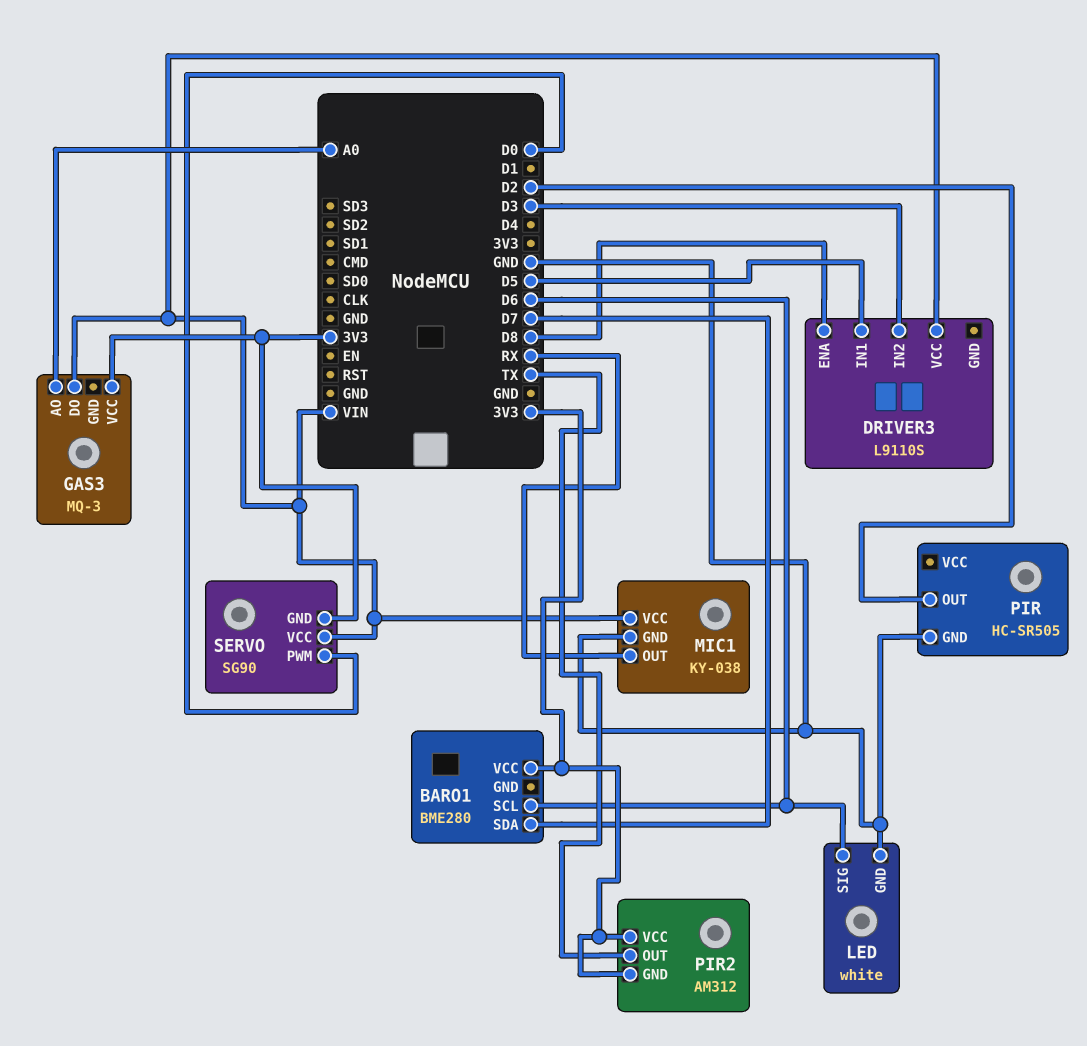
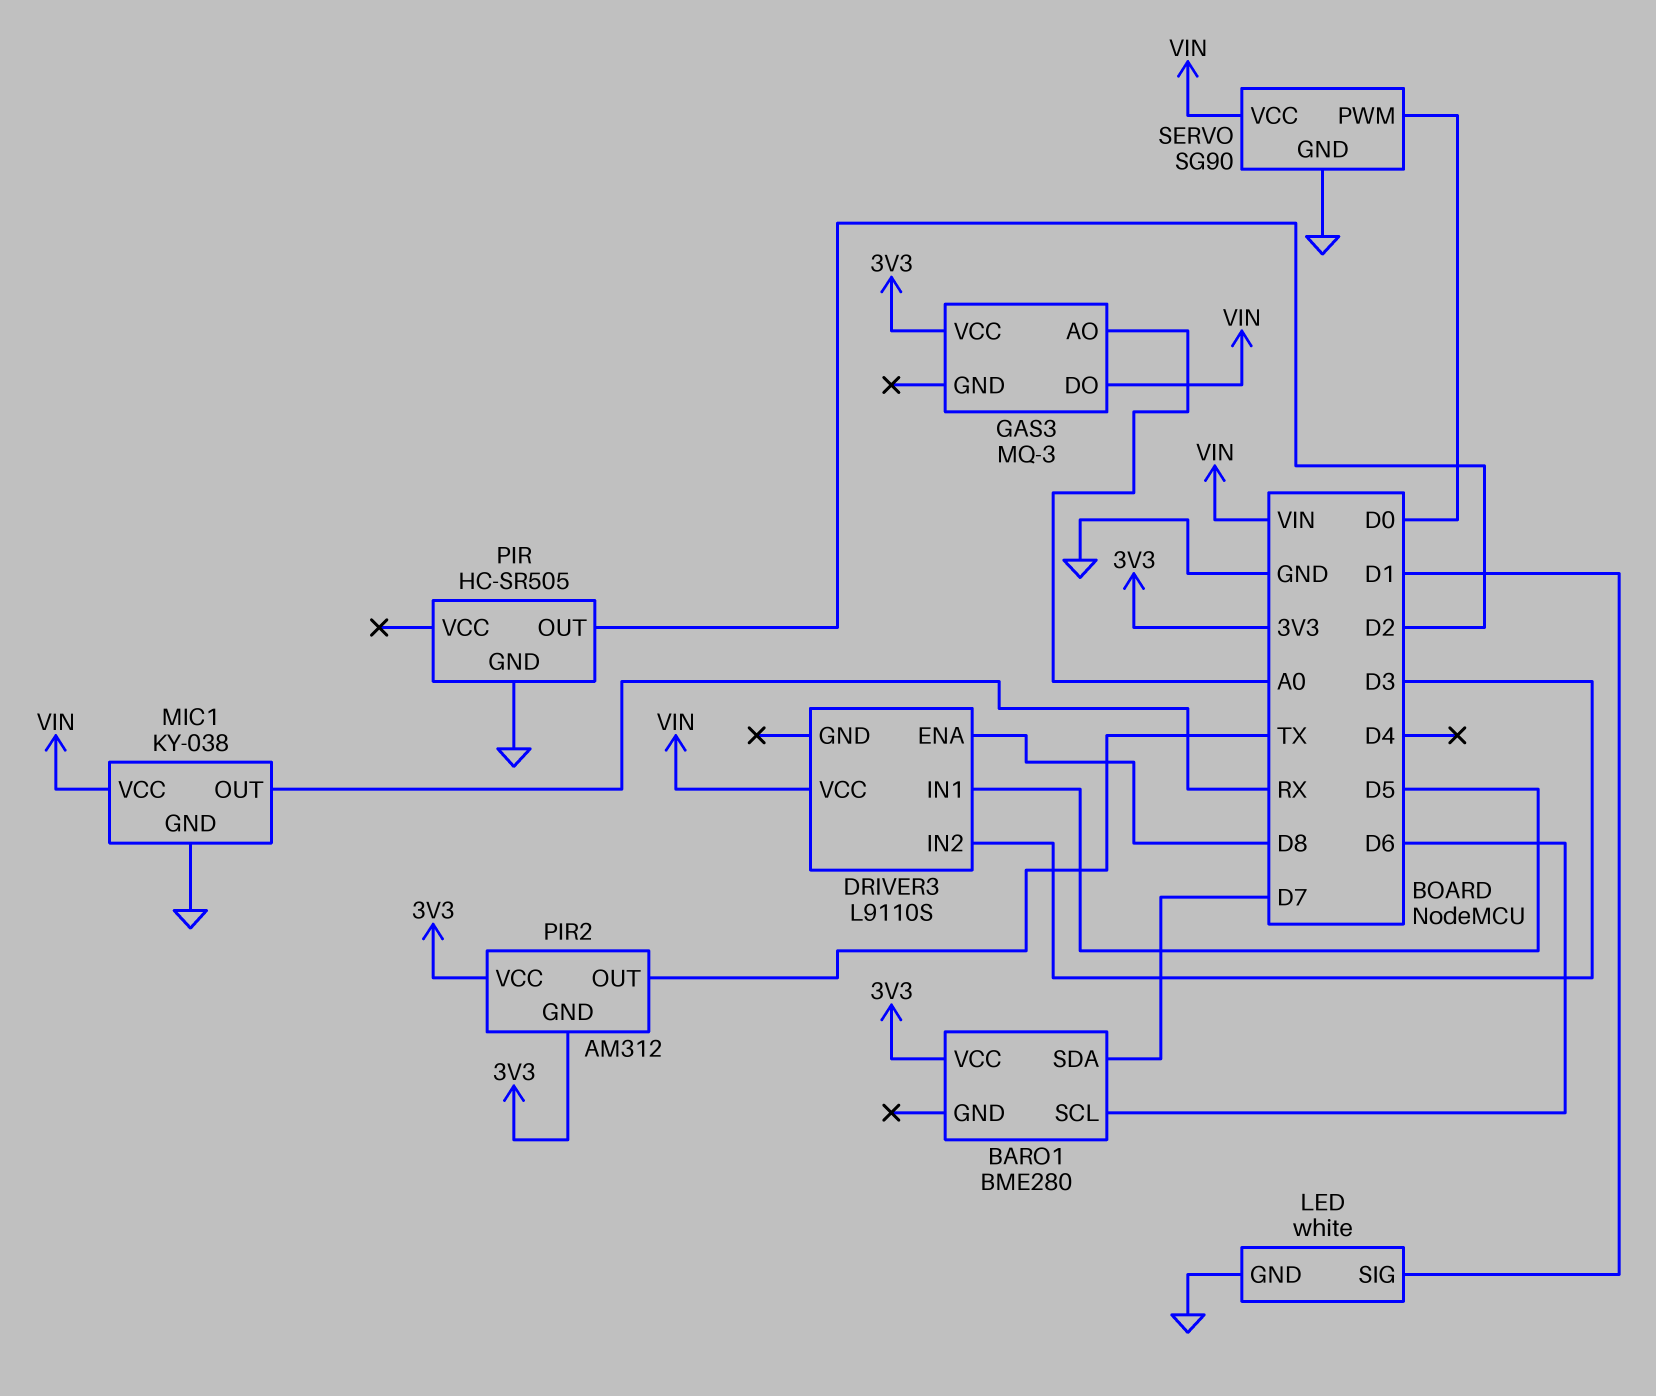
LED pin SIG: D6 -> D1
SERVO pin GND: 3V3 -> GND

